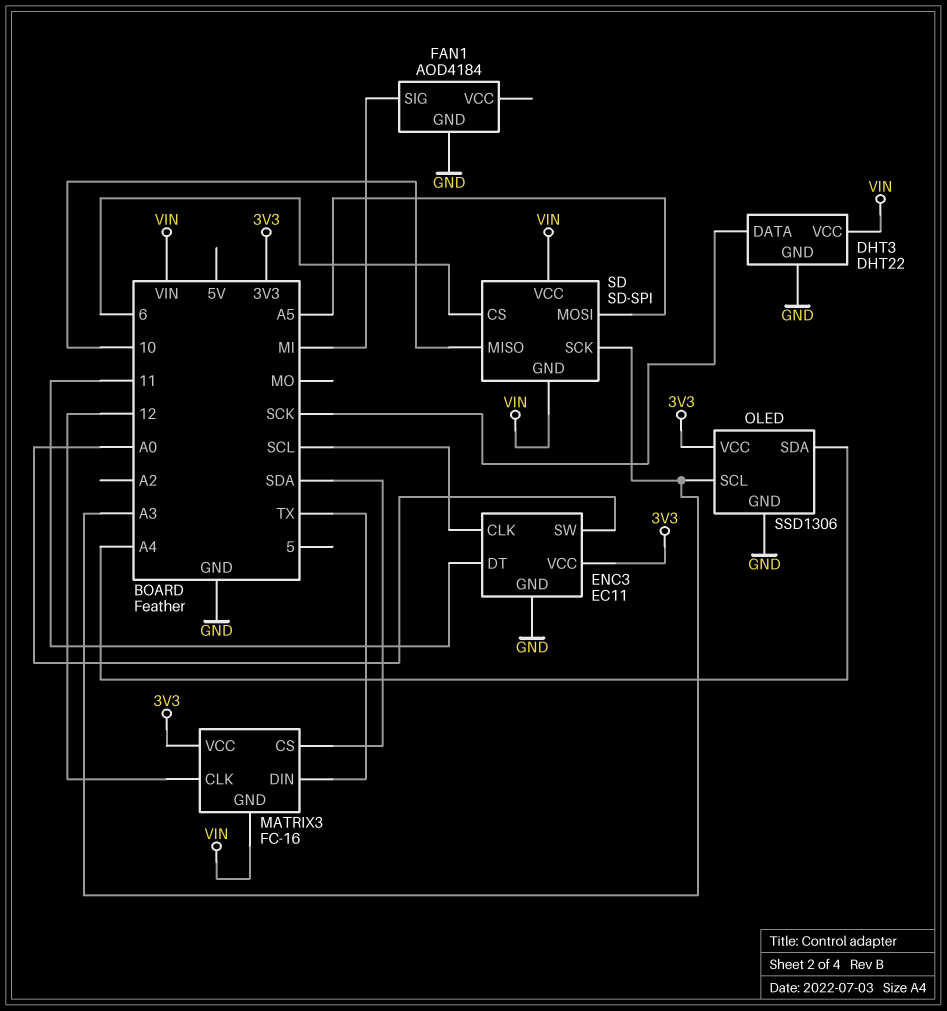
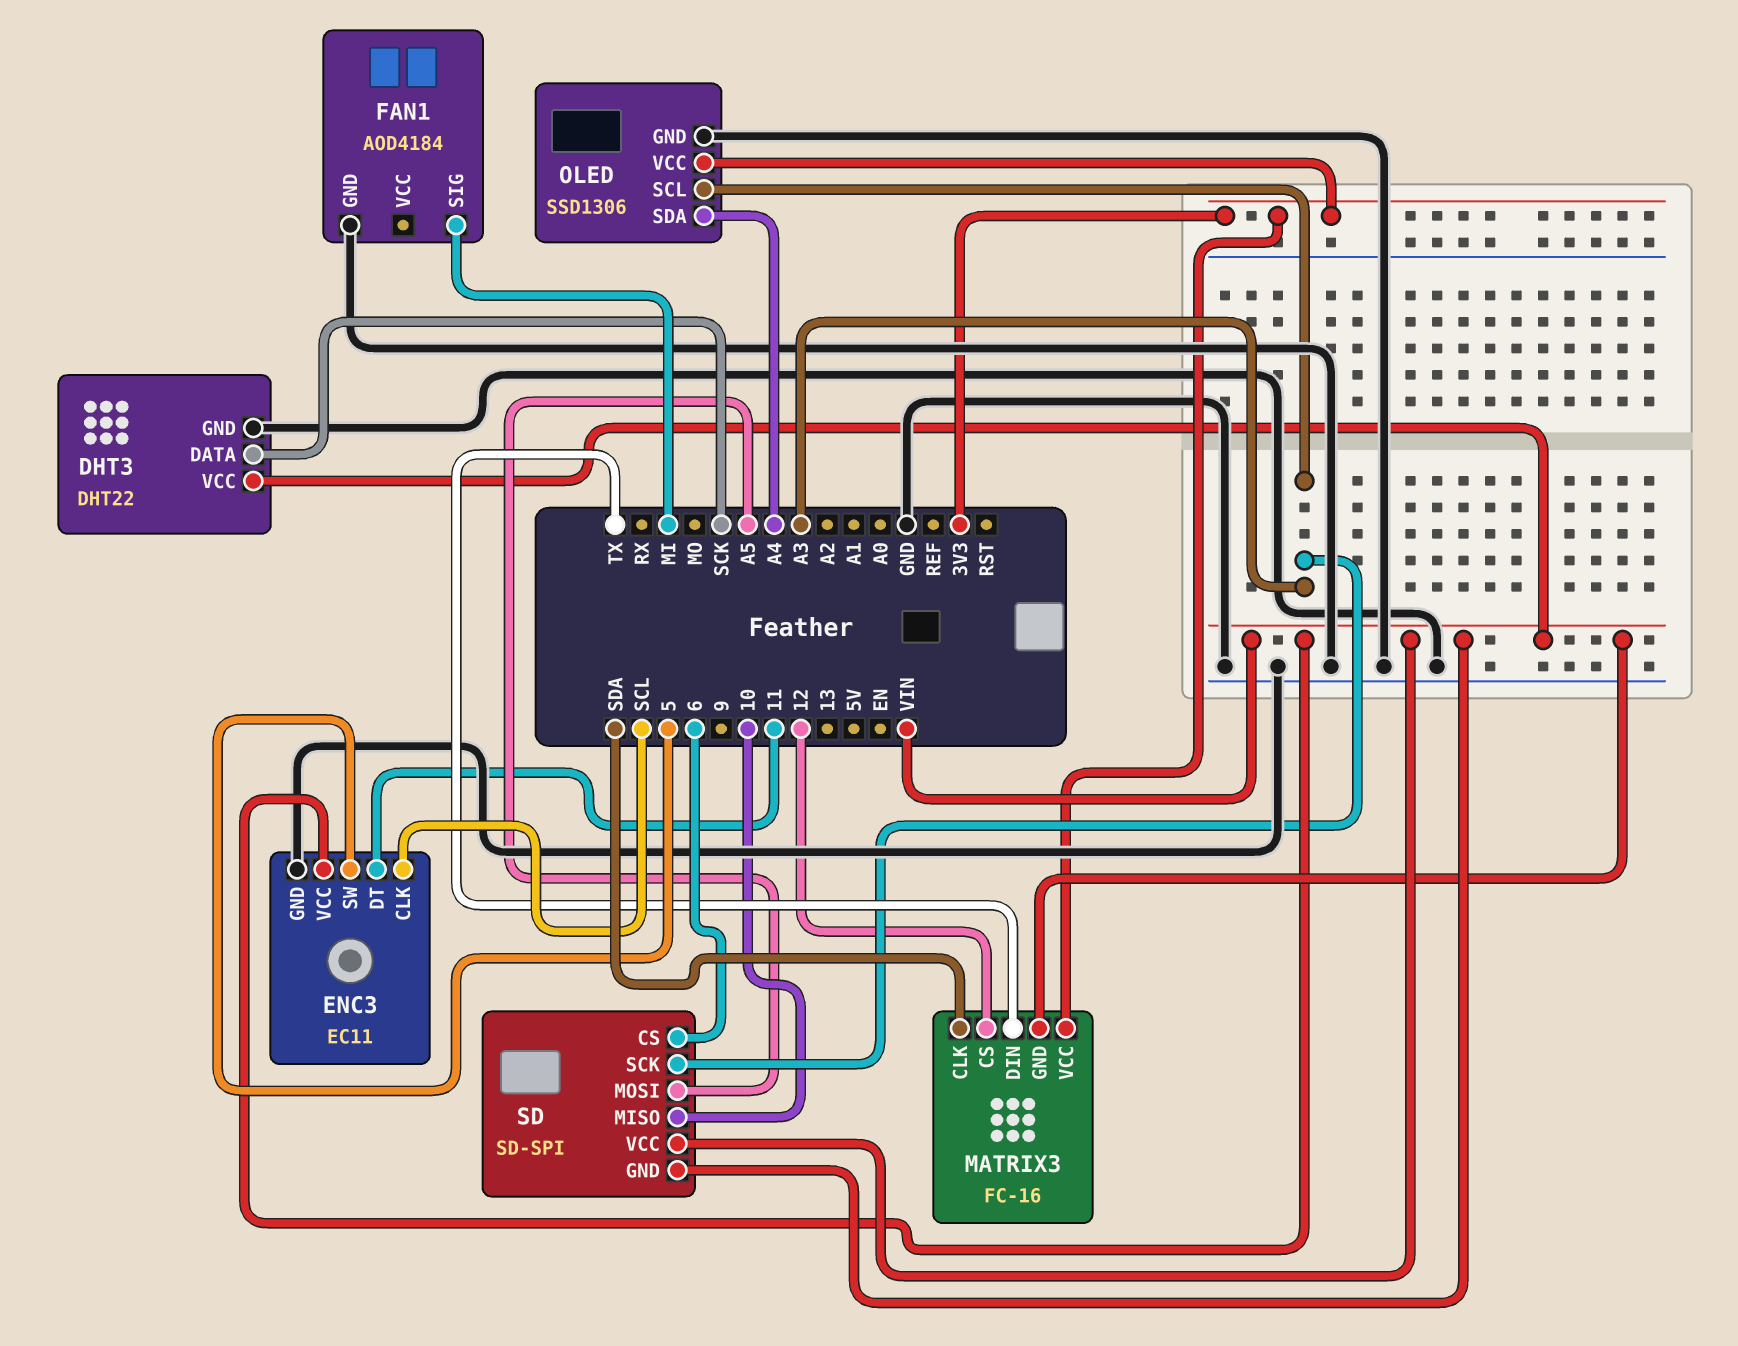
ENC3 pin SW: A0 -> 5
ENC3 pin VCC: 3V3 -> VIN
MATRIX3 pin CLK: 12 -> SDA
MATRIX3 pin CS: SDA -> 12

